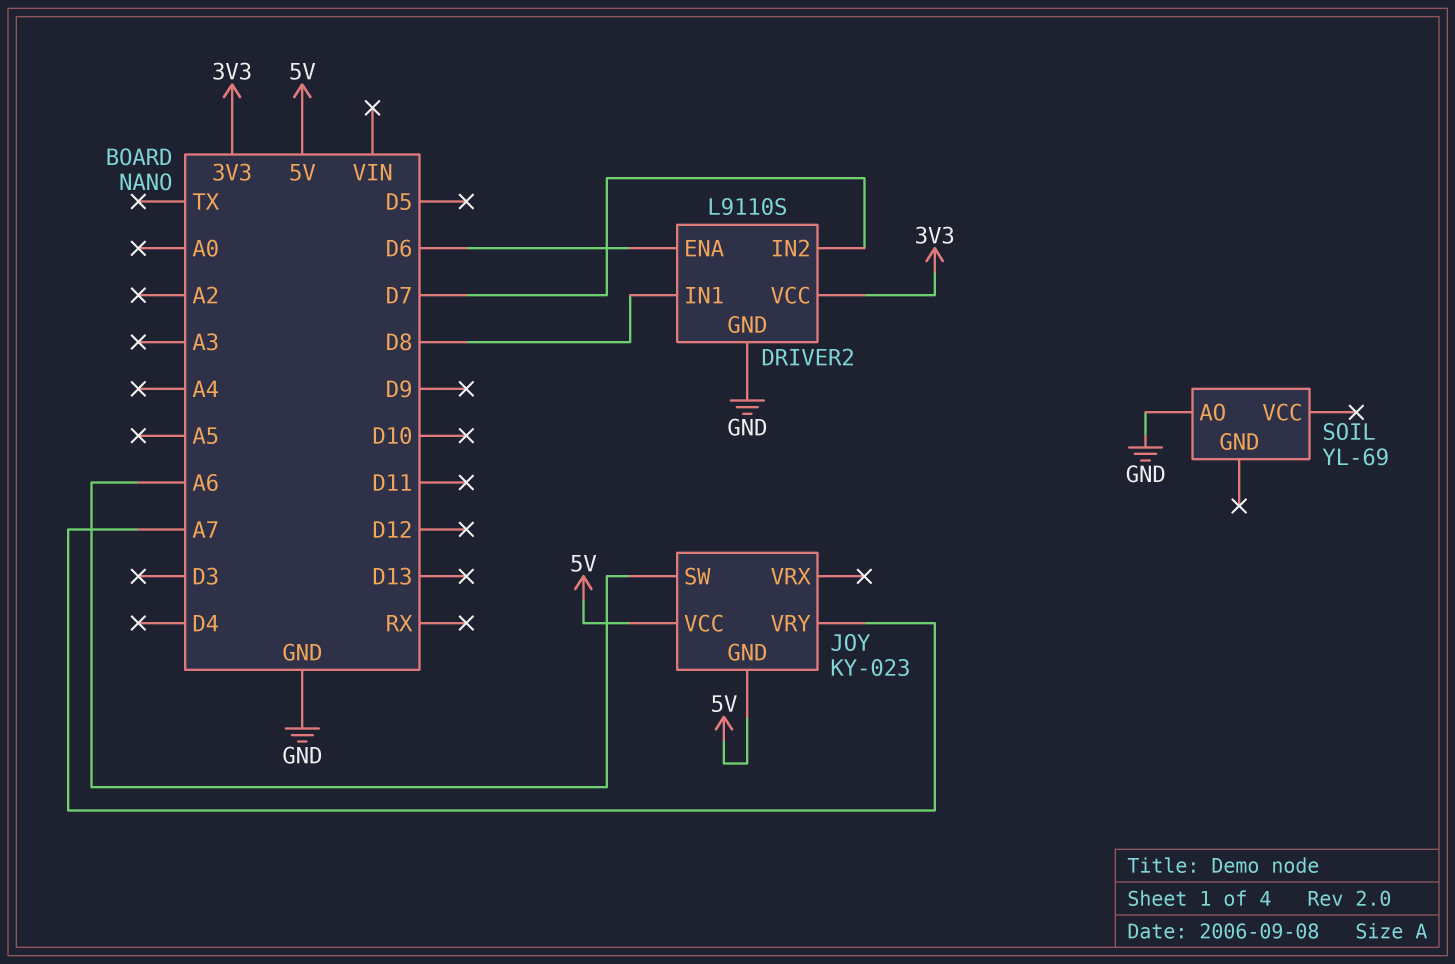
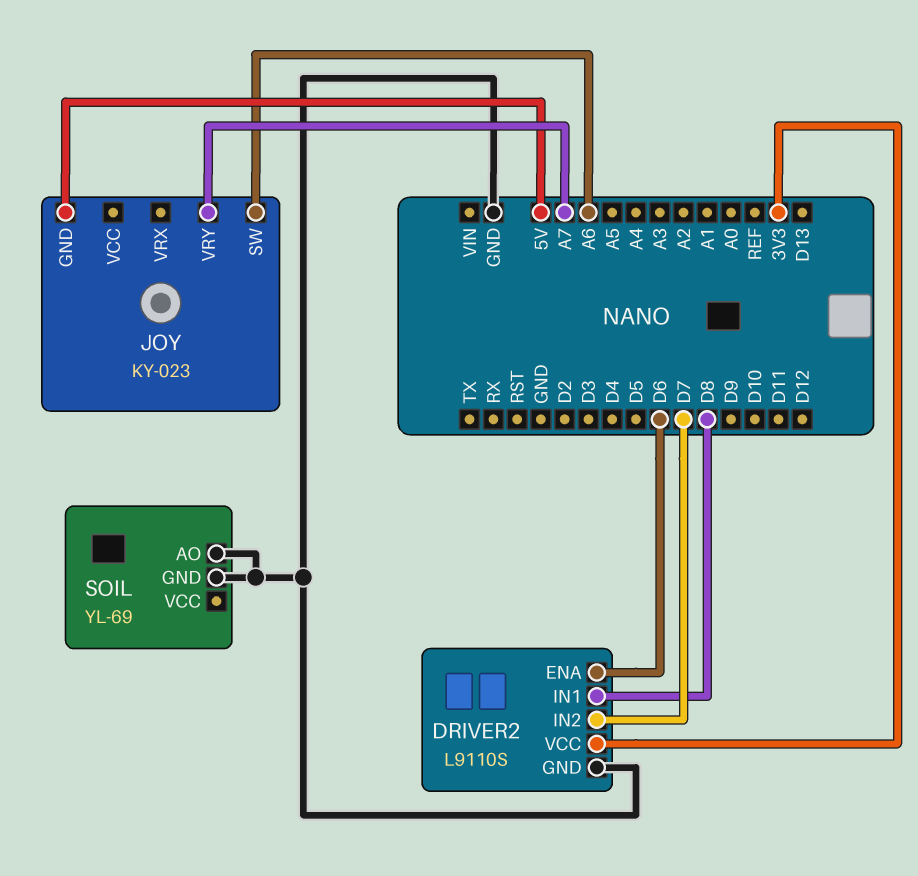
JOY pin VCC: 5V -> none
SOIL pin GND: none -> GND

